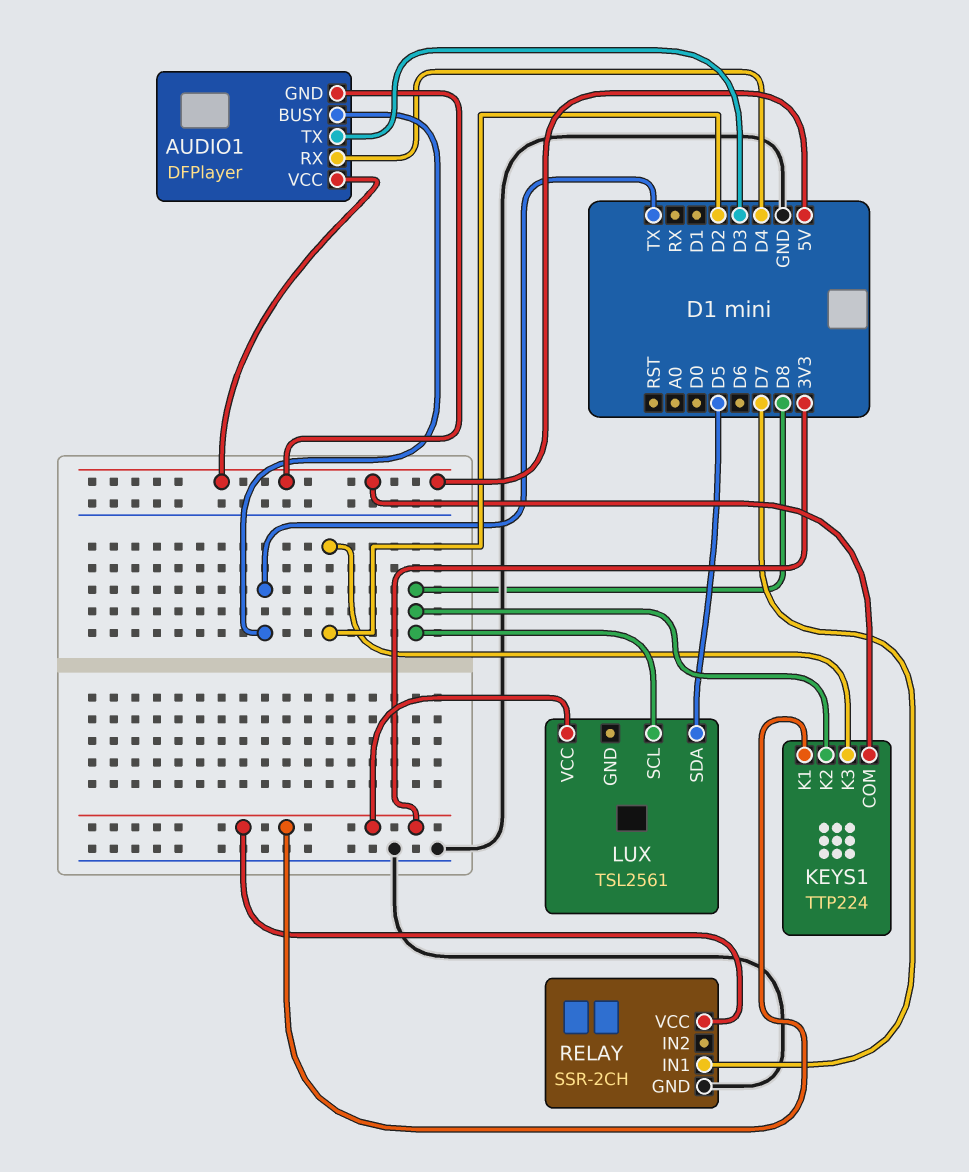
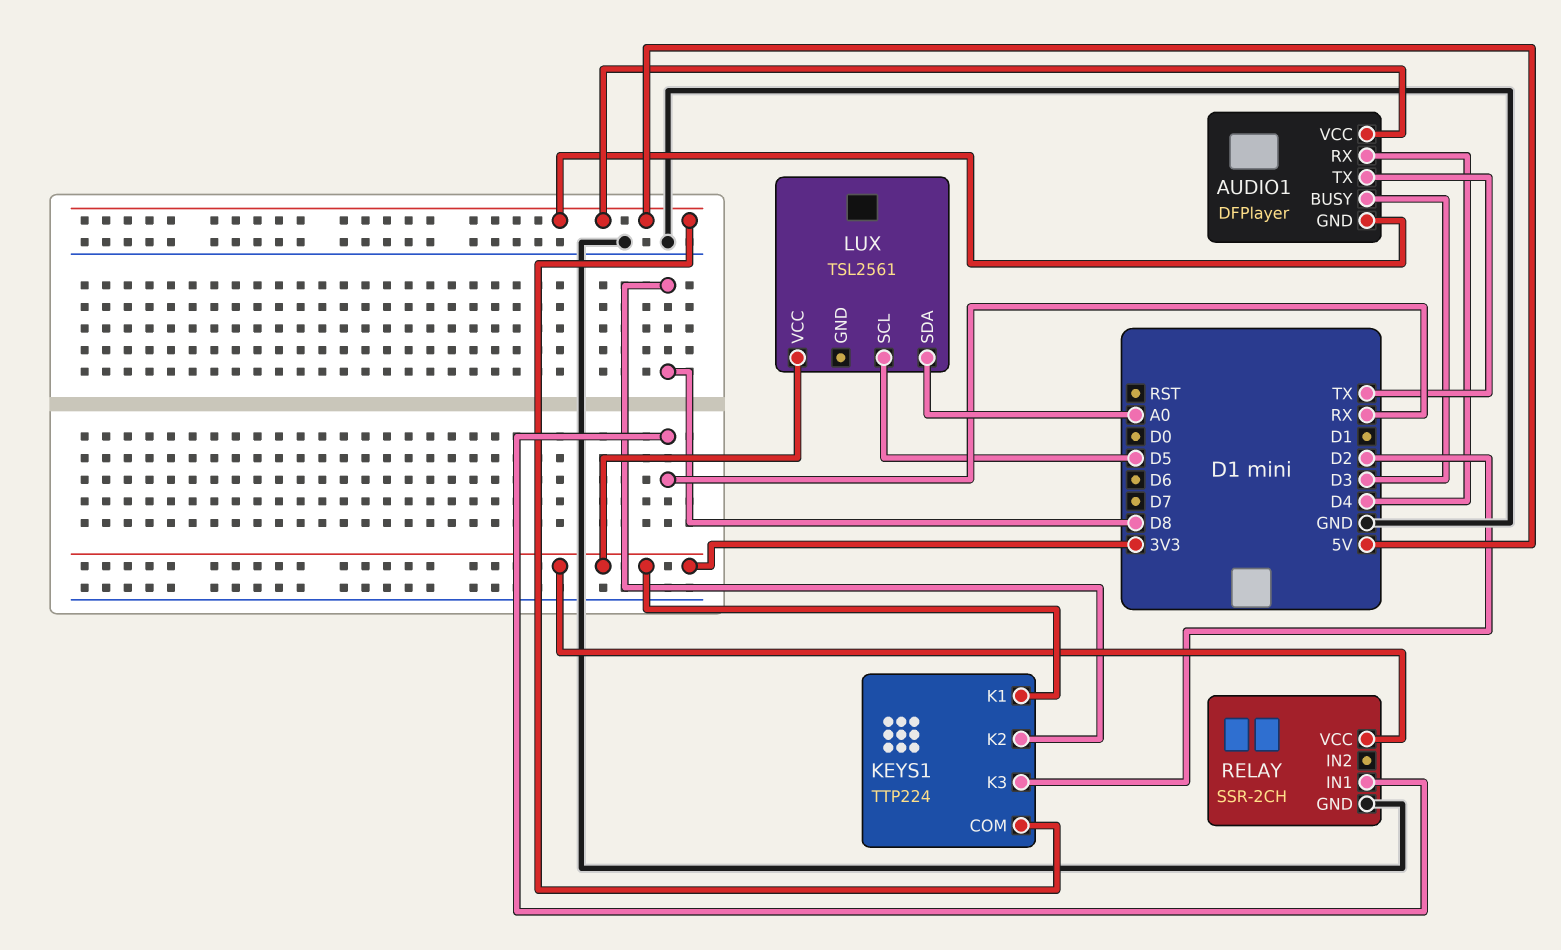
AUDIO1 pin BUSY: TX -> D3
AUDIO1 pin TX: D3 -> TX
LUX pin SCL: D8 -> D5
LUX pin SDA: D5 -> A0
RELAY pin IN1: D7 -> RX

